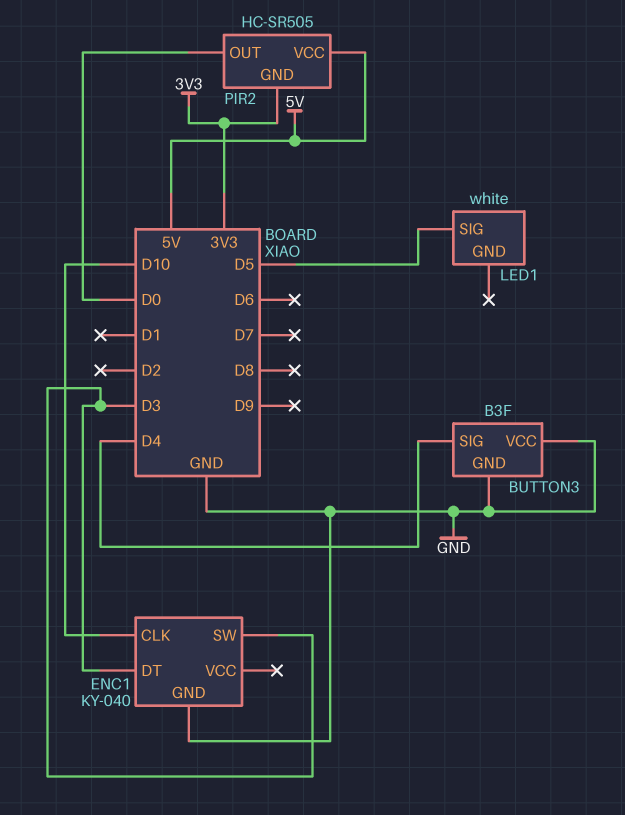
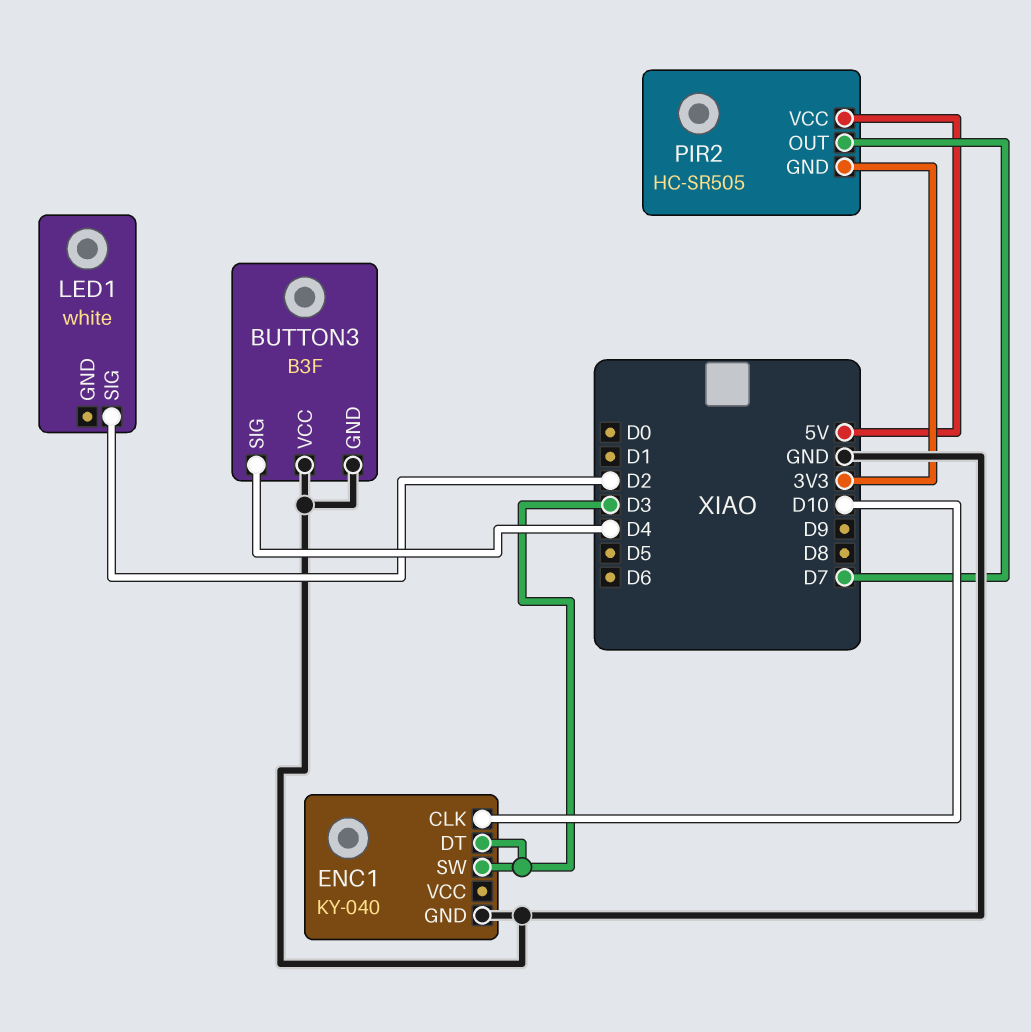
LED1 pin SIG: D5 -> D2
PIR2 pin OUT: D0 -> D7

